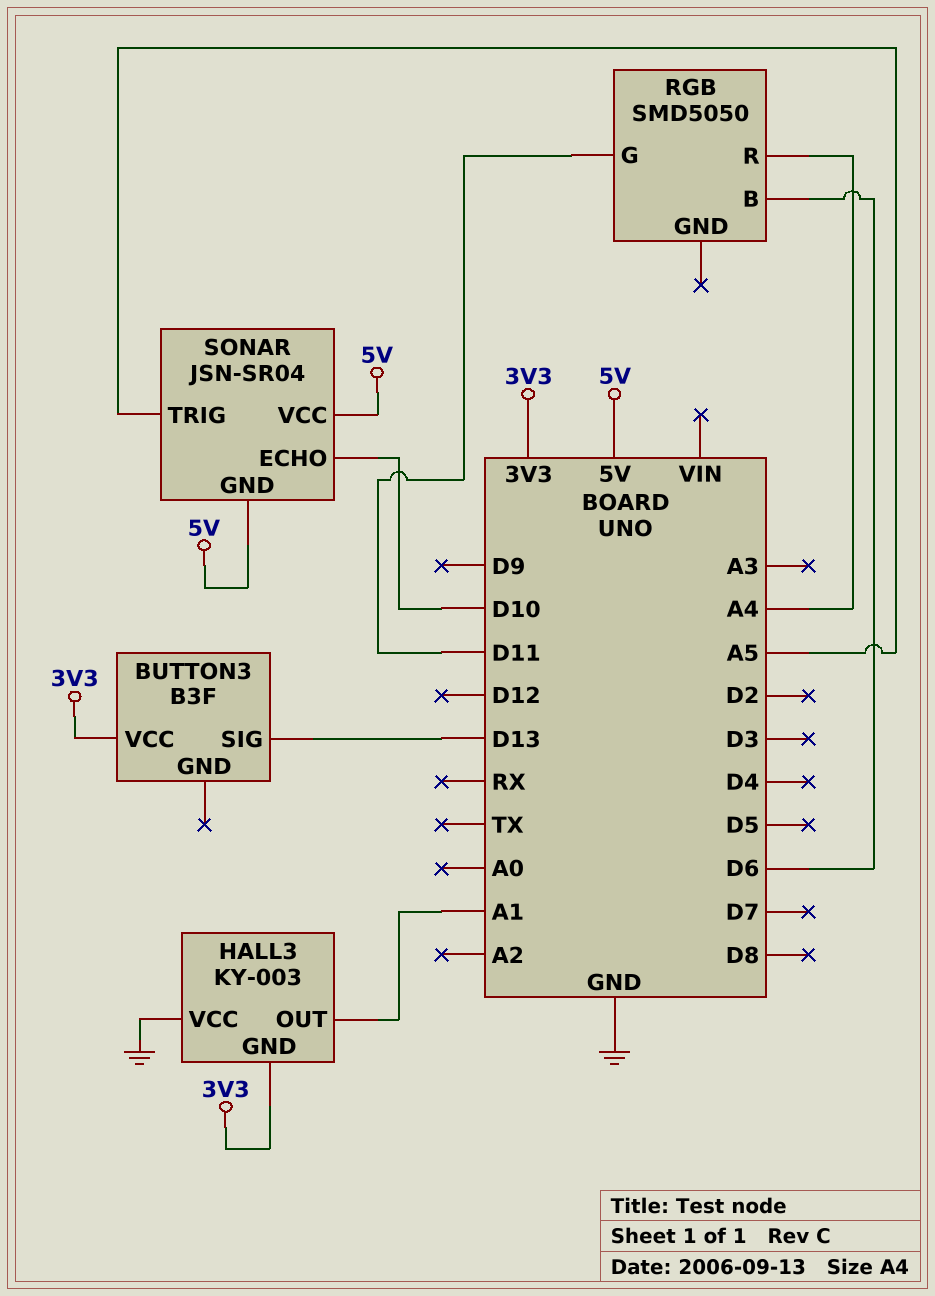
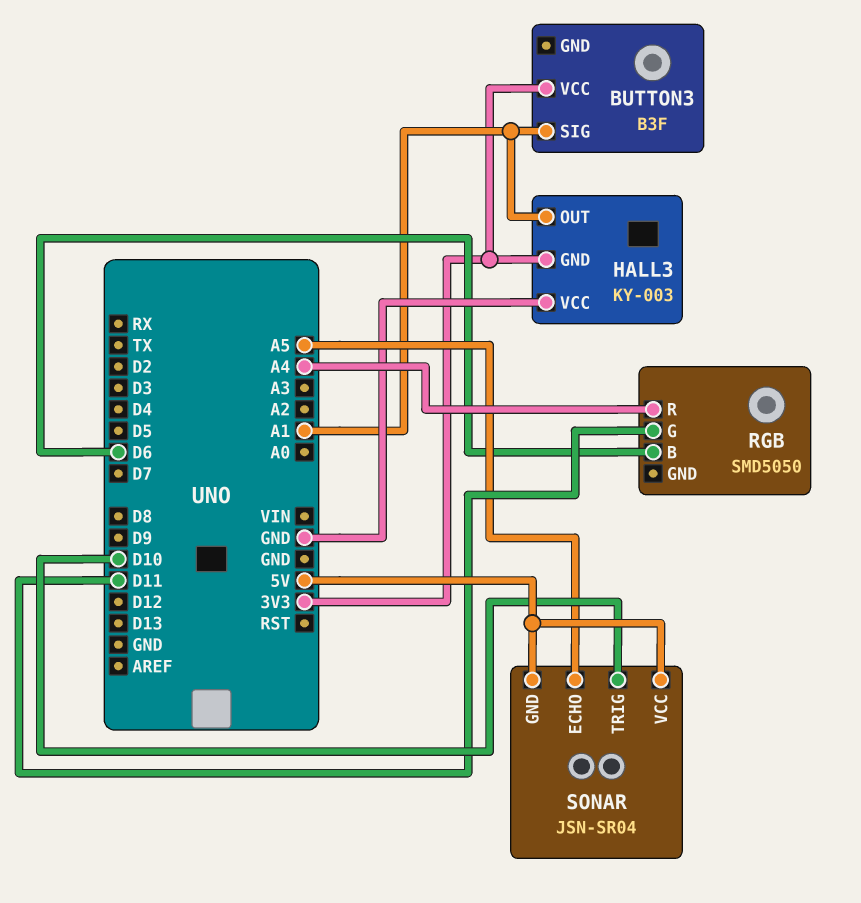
BUTTON3 pin SIG: D13 -> A1
SONAR pin ECHO: D10 -> A5
SONAR pin TRIG: A5 -> D10

